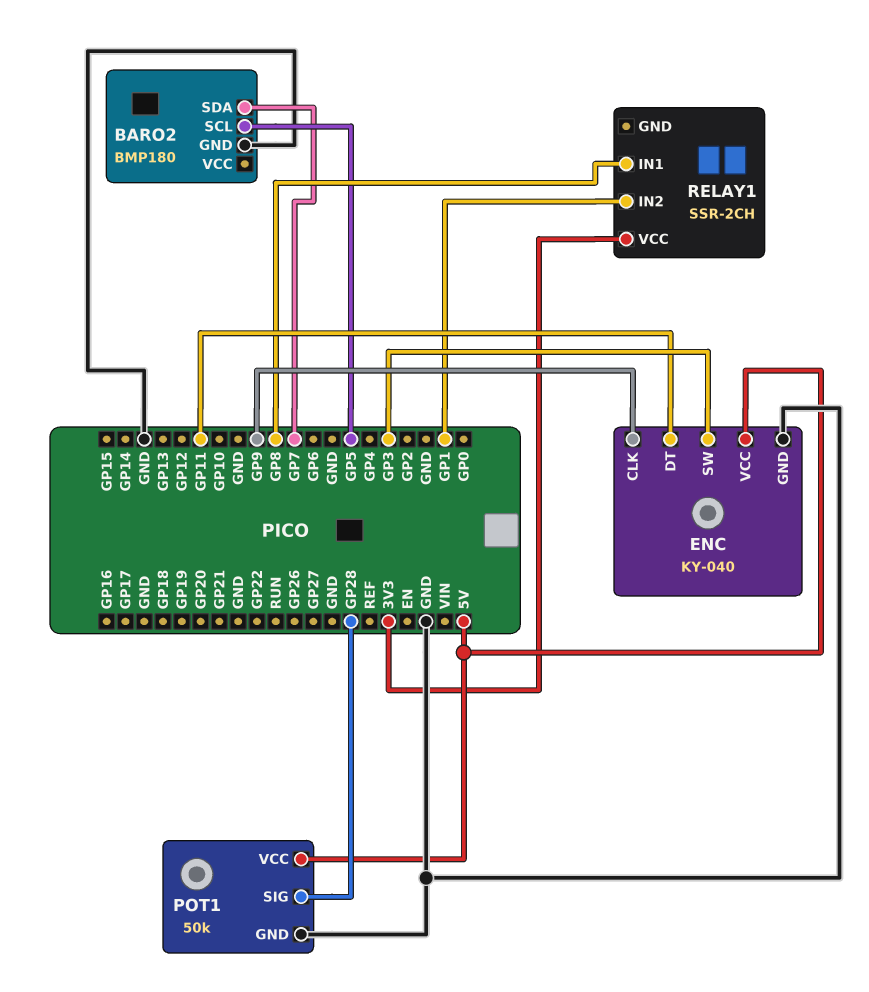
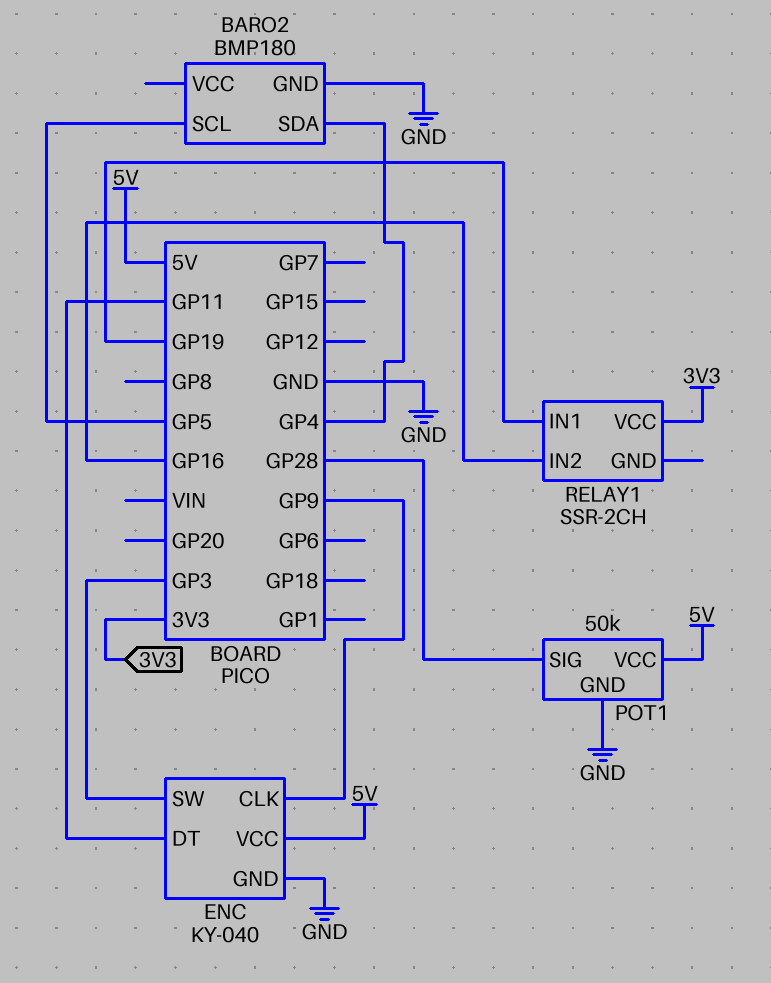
BARO2 pin SDA: GP7 -> GP4
RELAY1 pin IN1: GP8 -> GP19
RELAY1 pin IN2: GP1 -> GP16

